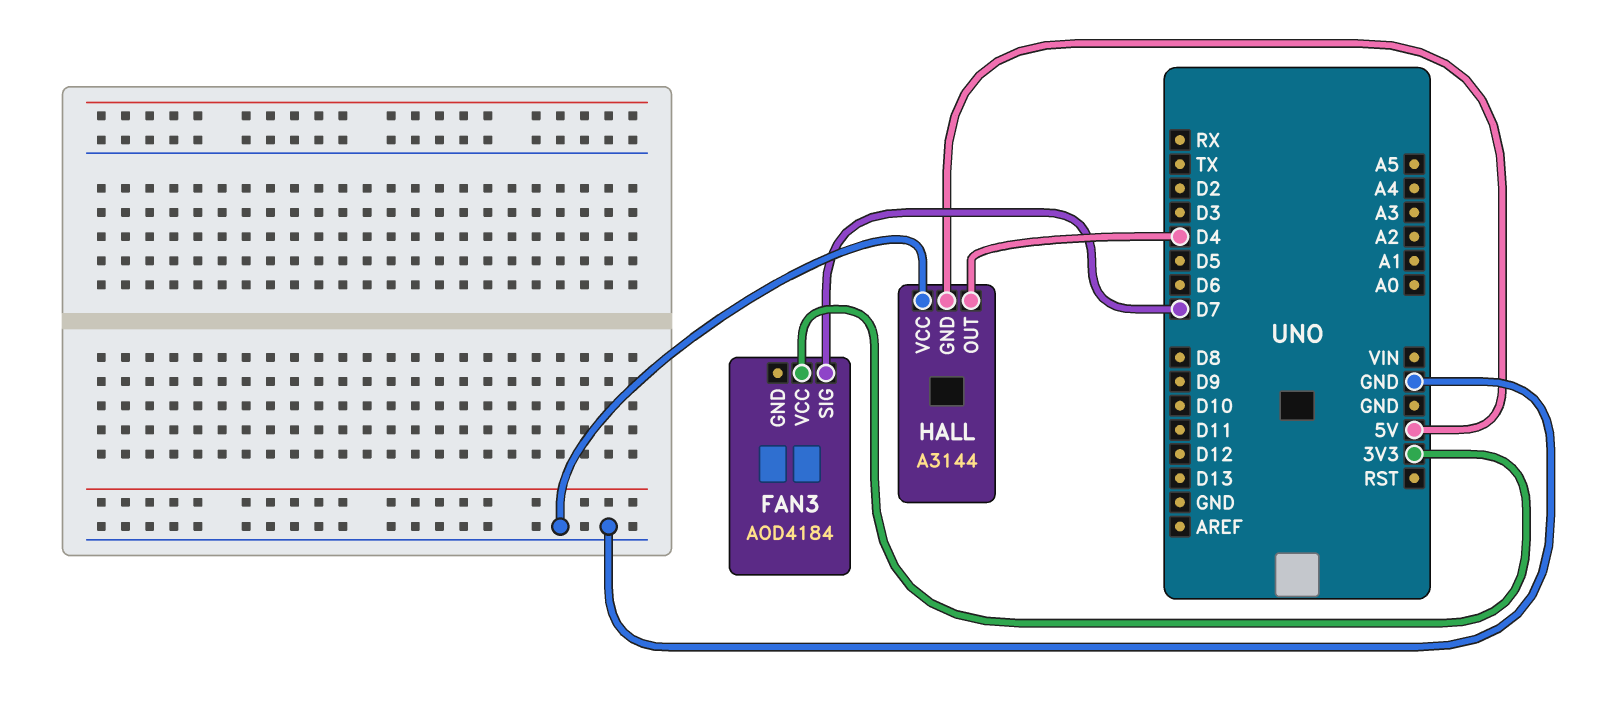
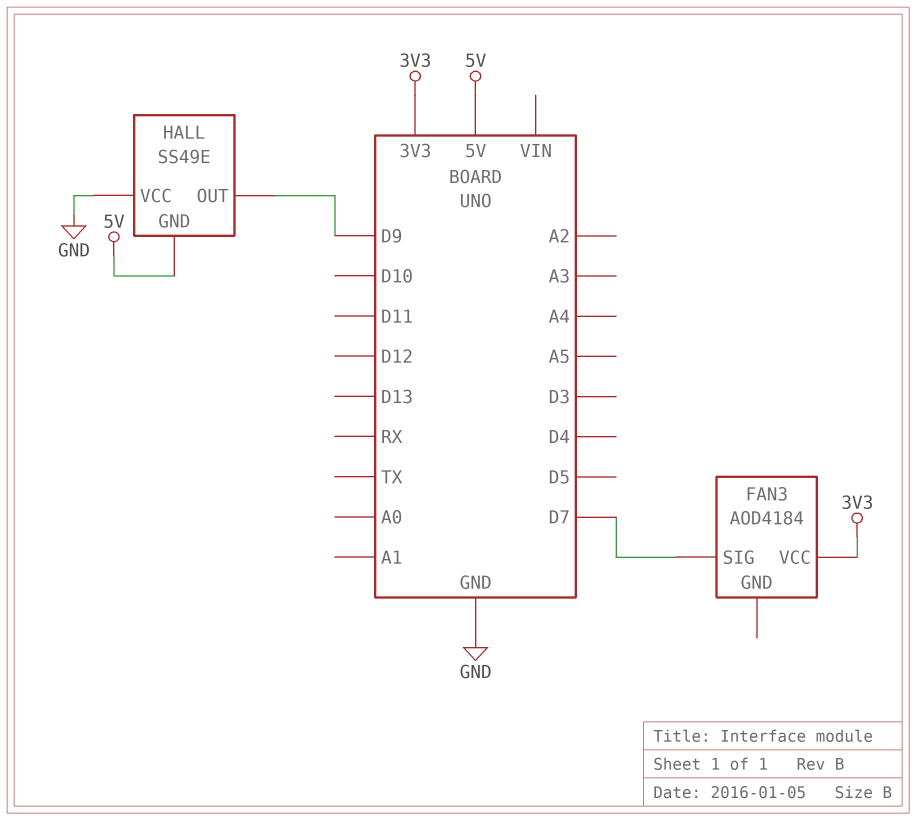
HALL: A3144 -> SS49E
HALL pin OUT: D4 -> D9

